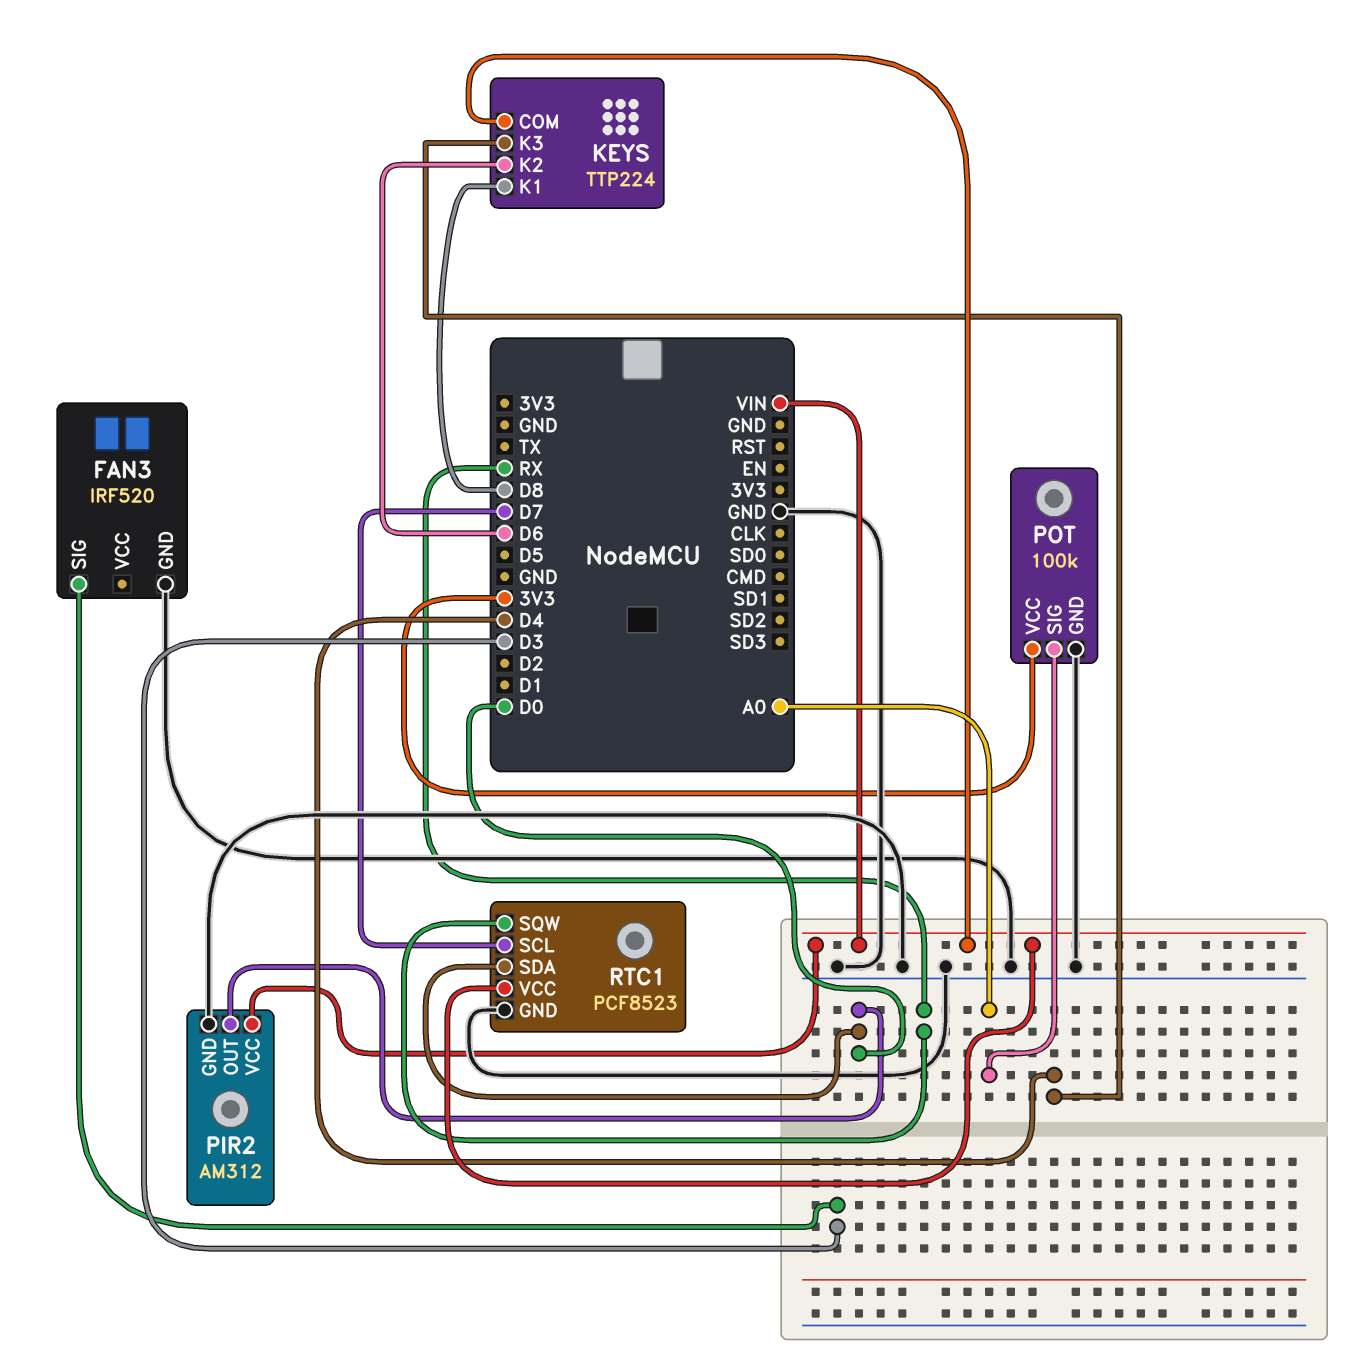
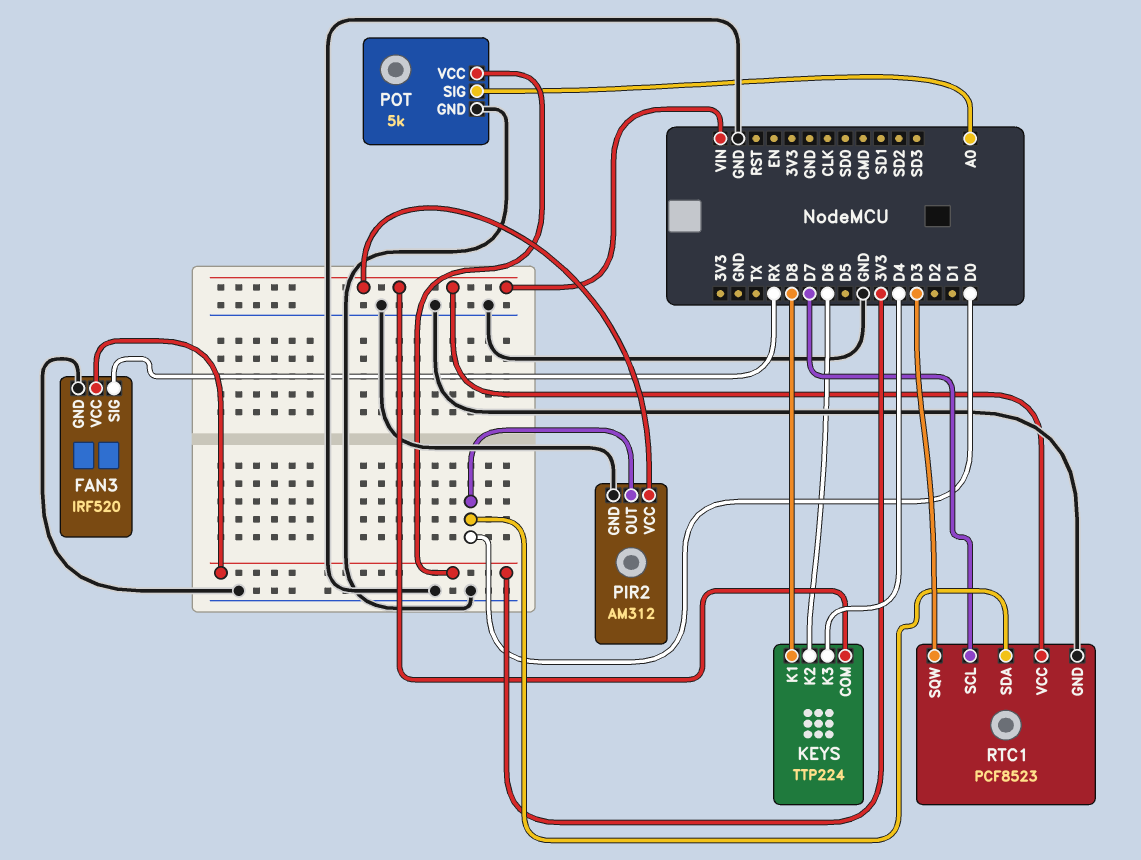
FAN3 pin SIG: D3 -> RX
FAN3 pin VCC: none -> 3V3
POT: 100k -> 5k
RTC1 pin SQW: RX -> D3

